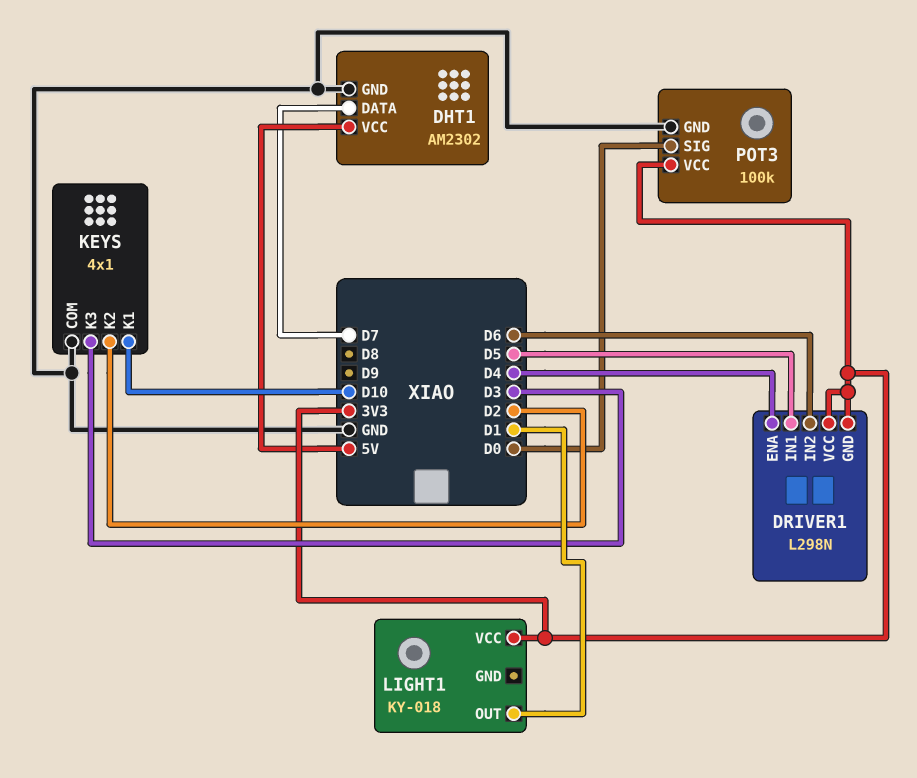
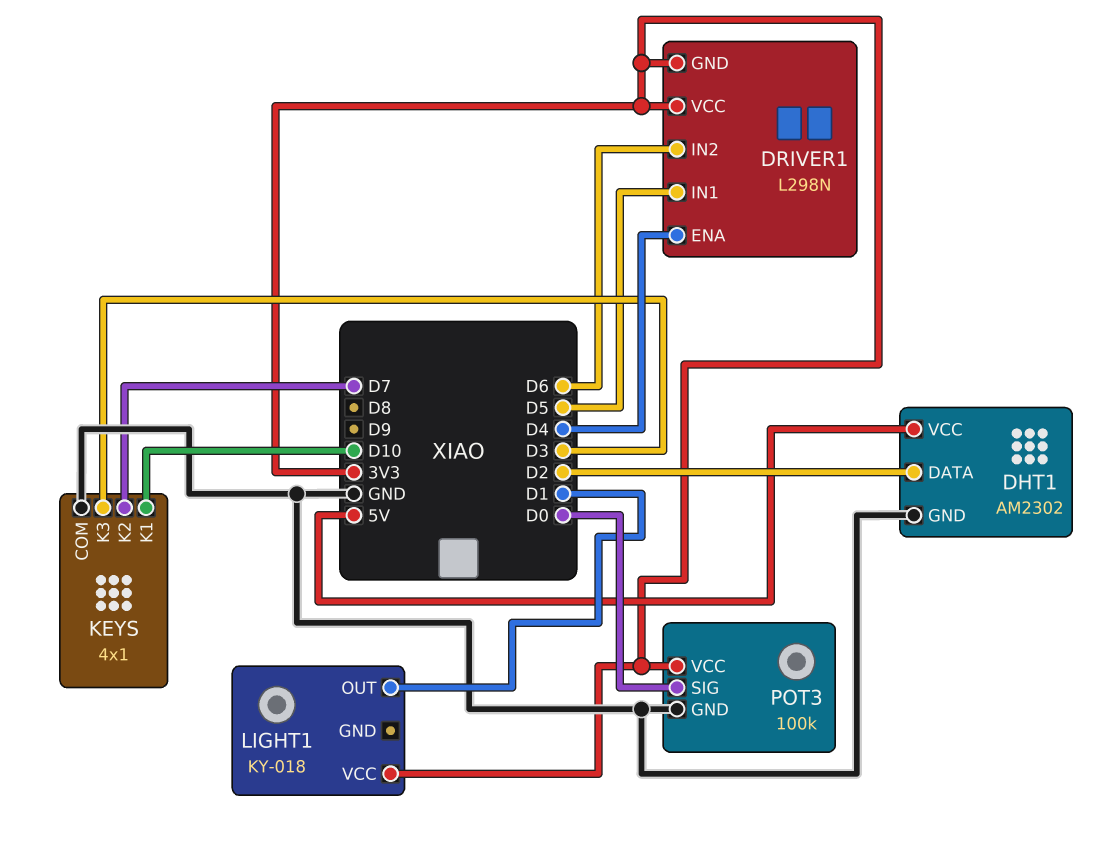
DHT1 pin DATA: D7 -> D2
KEYS pin K2: D2 -> D7

